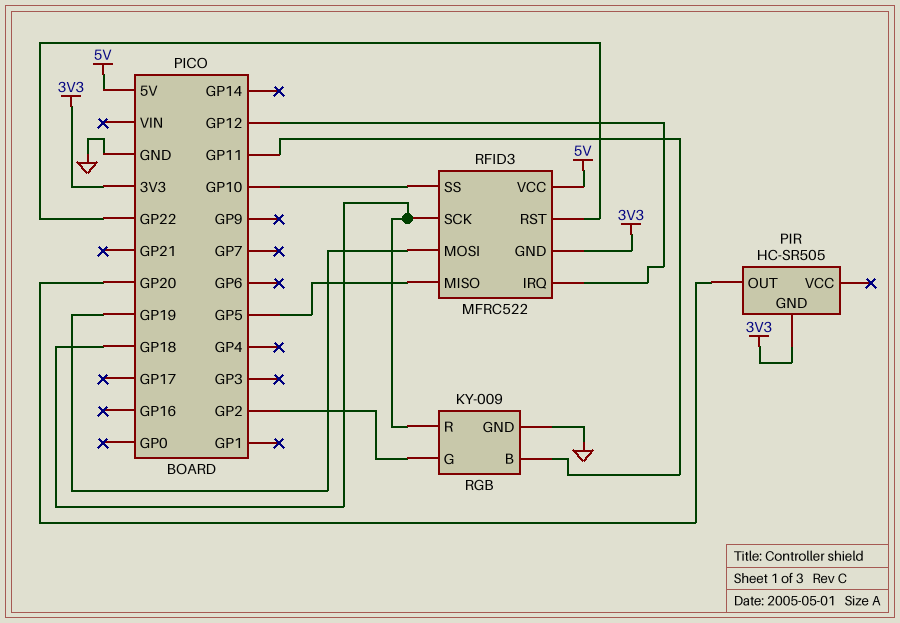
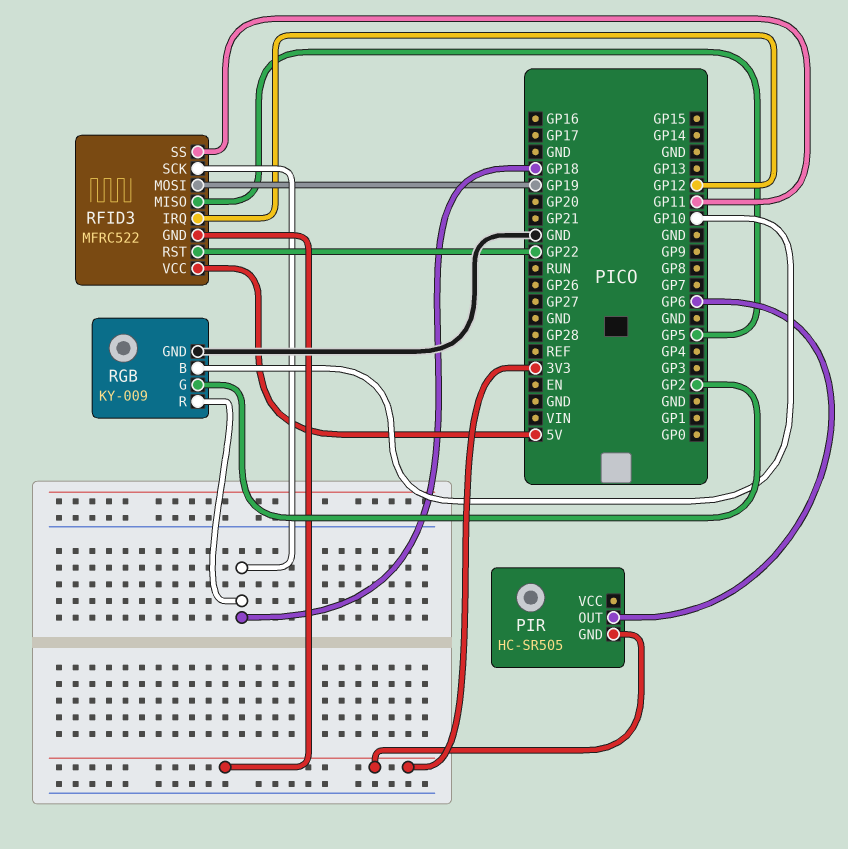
PIR pin OUT: GP20 -> GP6
RFID3 pin SS: GP10 -> GP11
RGB pin B: GP11 -> GP10

